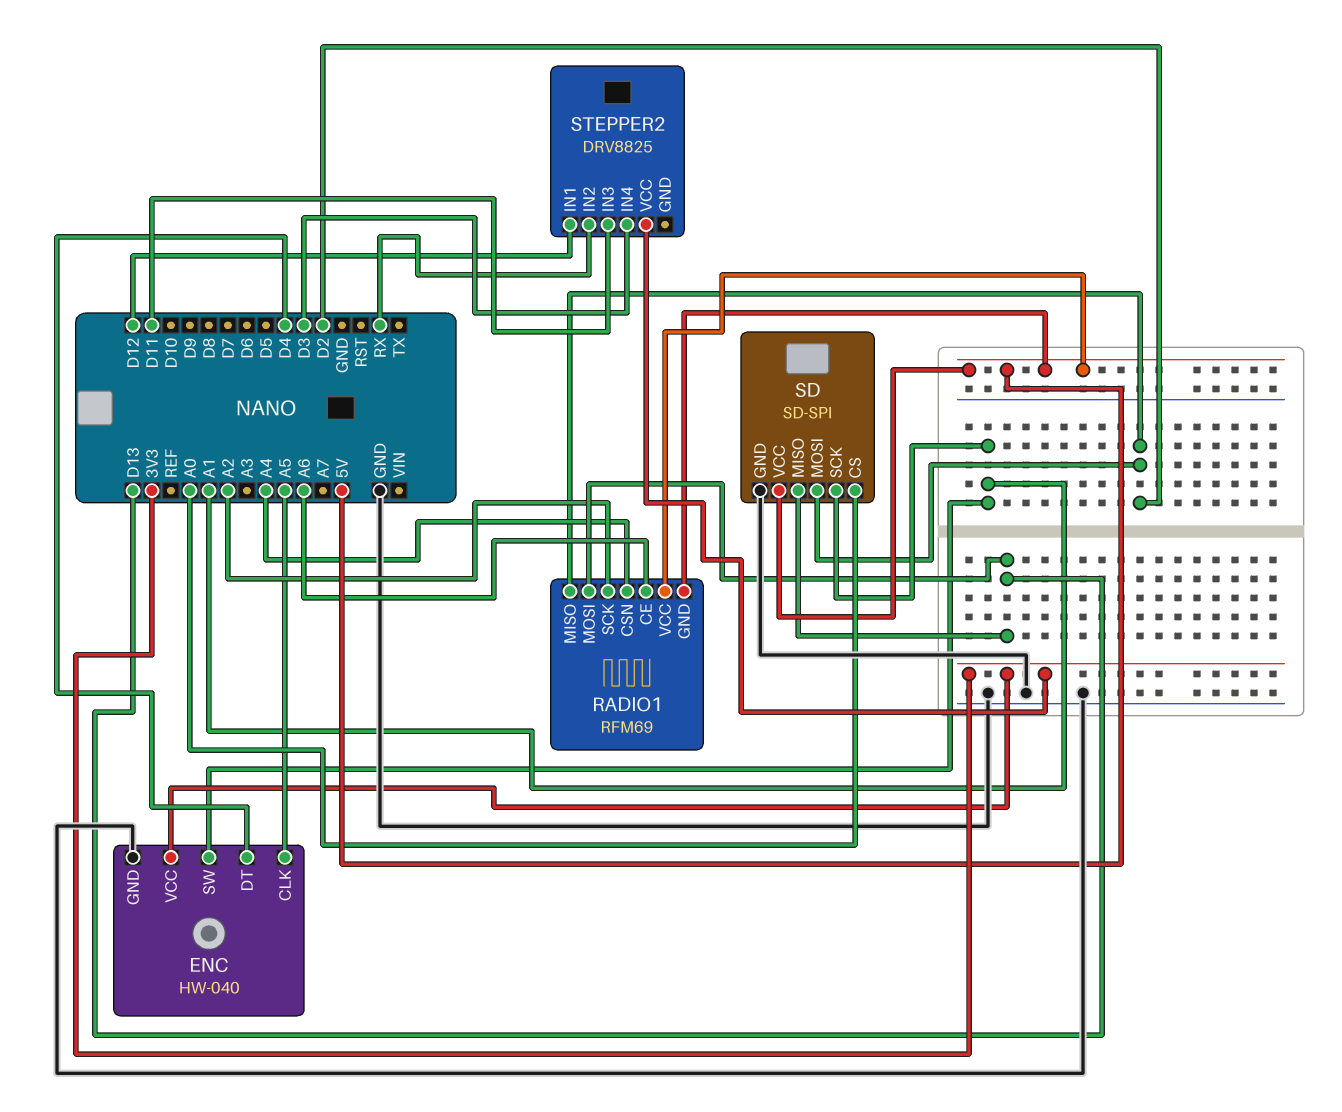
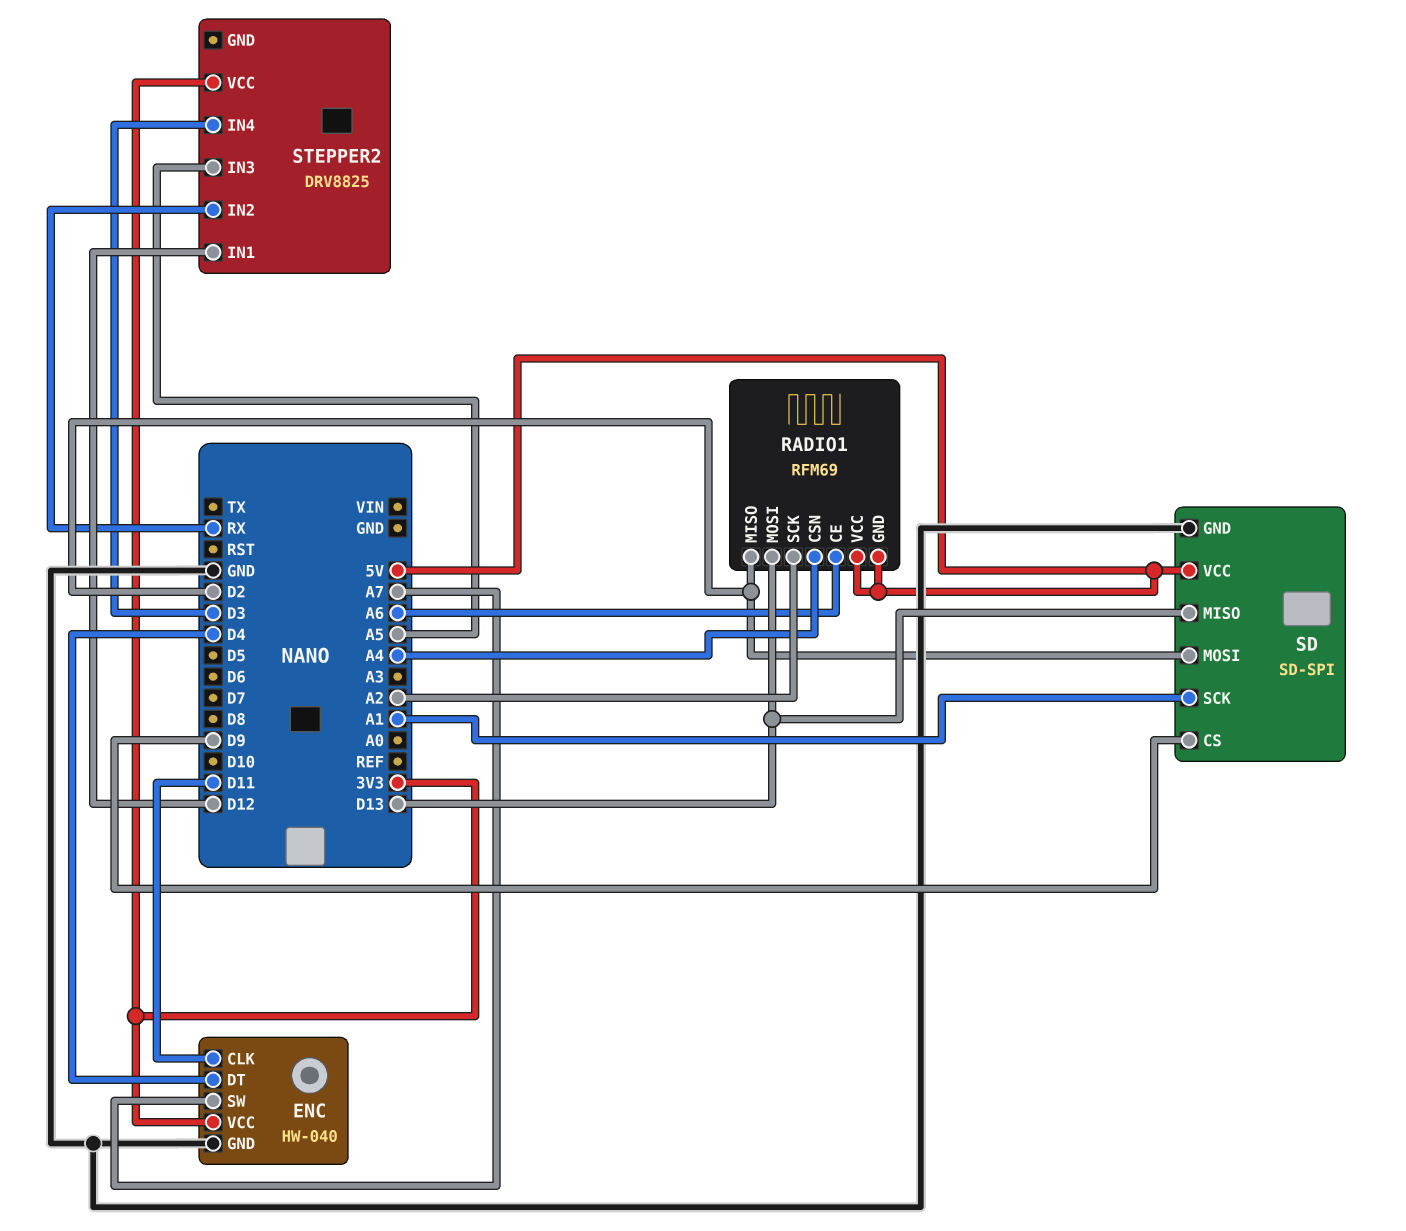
ENC pin CLK: A5 -> D11
ENC pin SW: A1 -> A7
SD pin CS: A0 -> D9
STEPPER2 pin IN3: D11 -> A5

